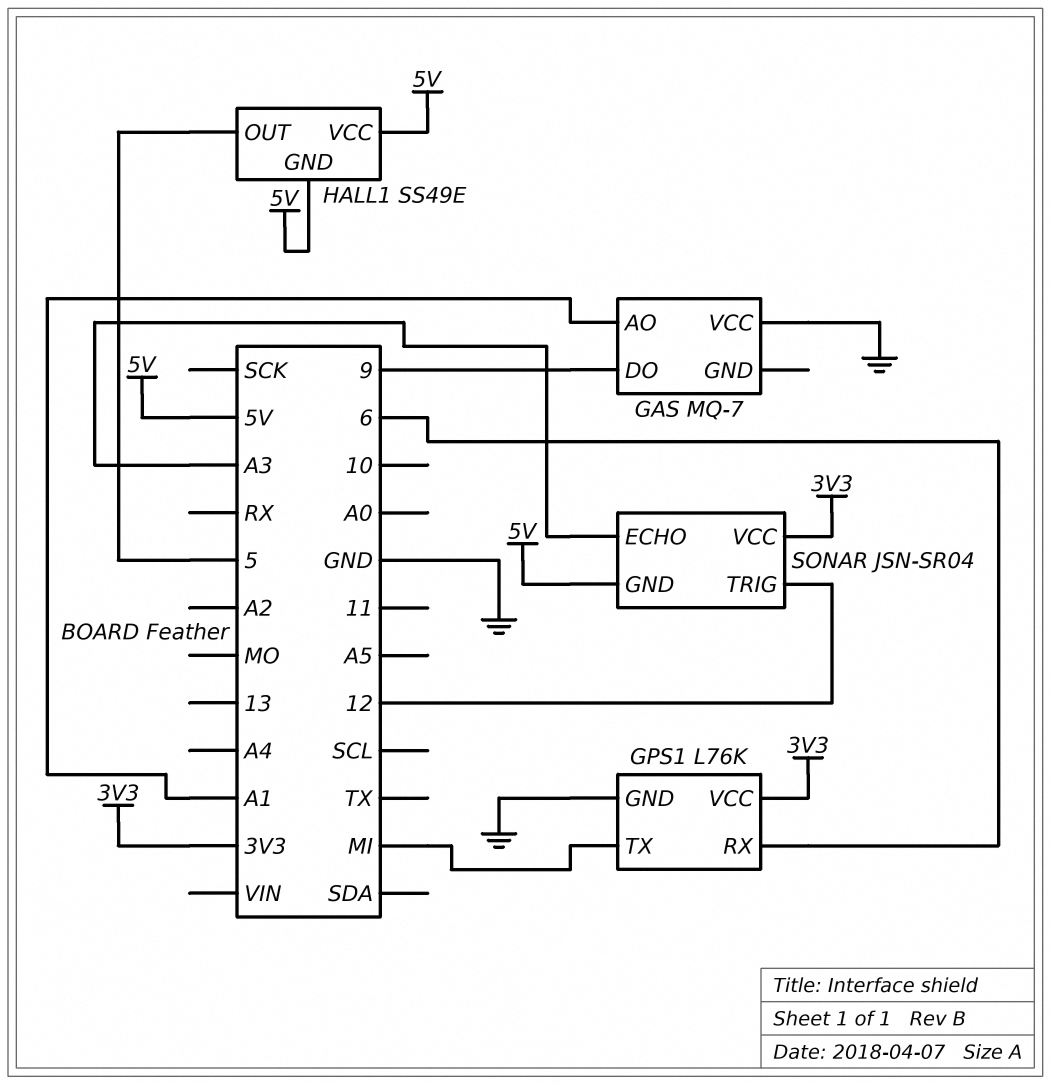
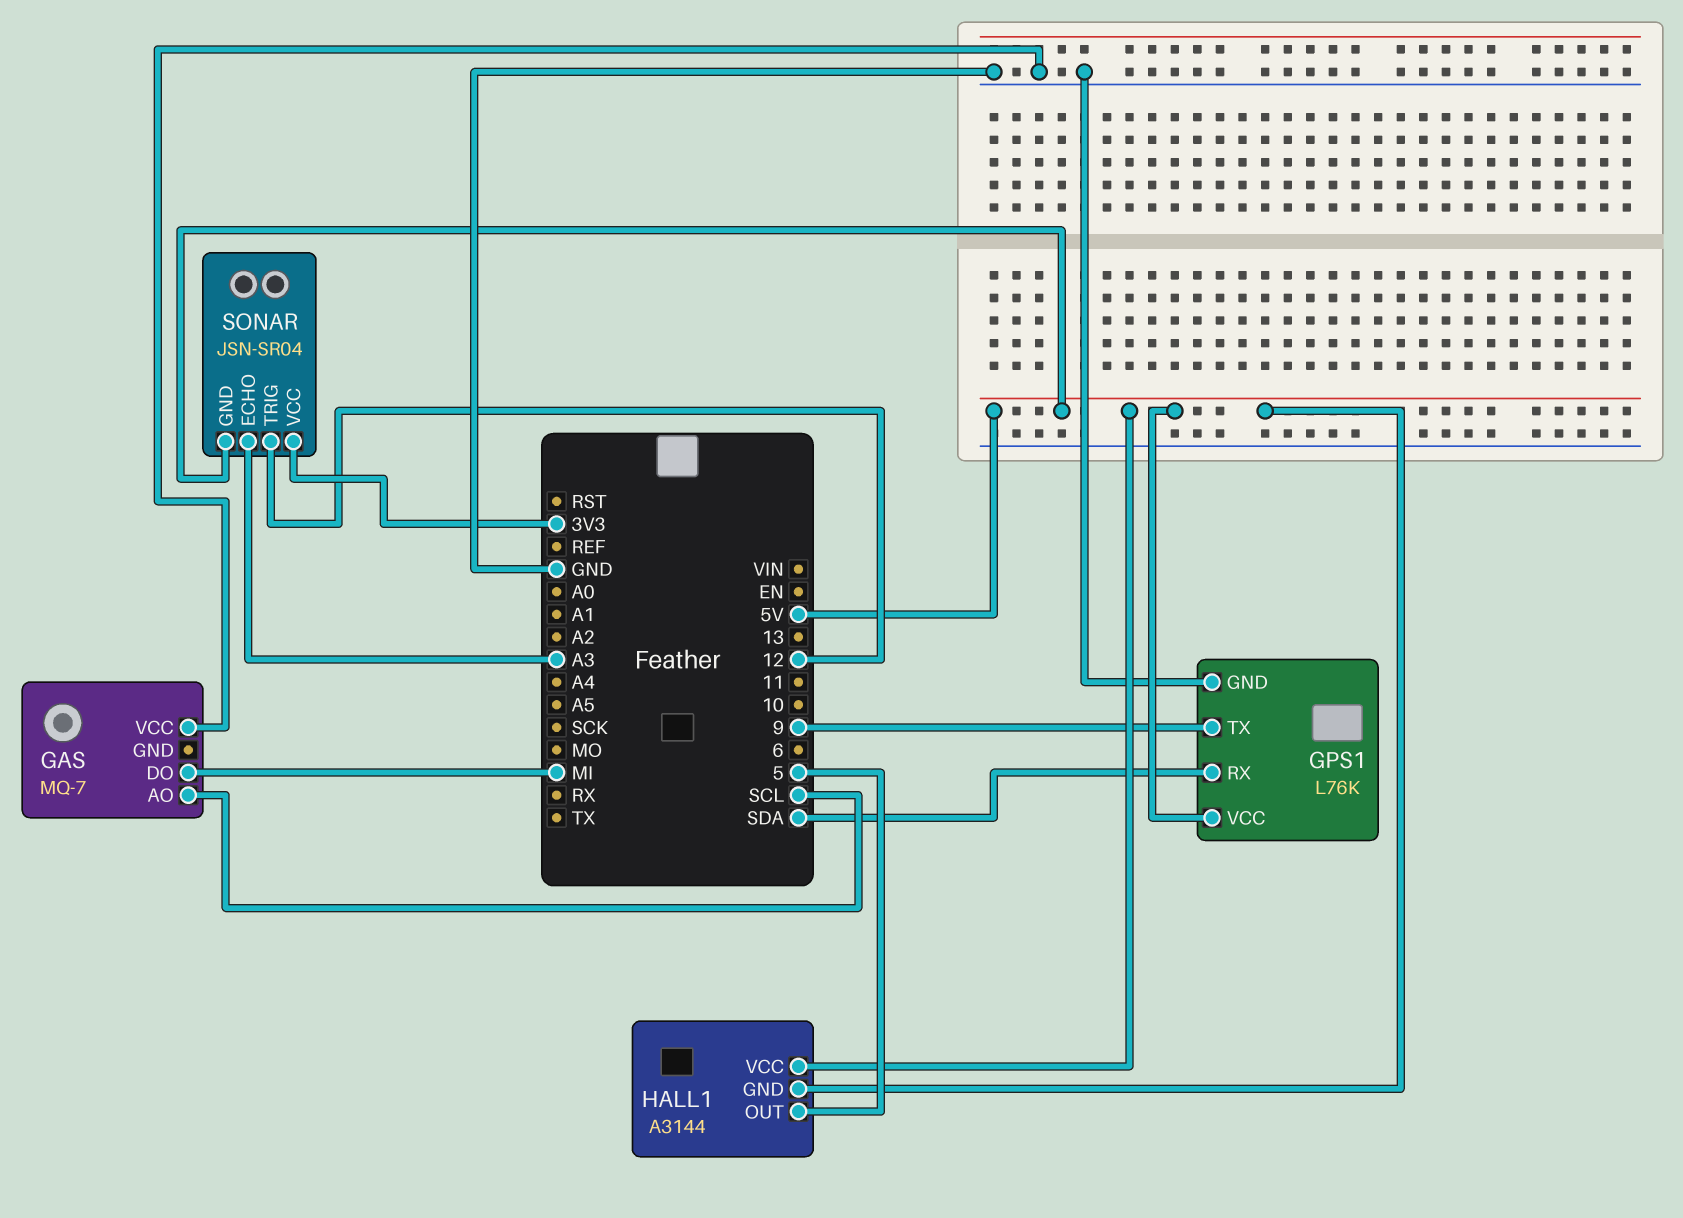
GAS pin AO: A1 -> SCL
GAS pin DO: 9 -> MI
GPS1 pin RX: 6 -> SDA
GPS1 pin TX: MI -> 9
GPS1 pin VCC: 3V3 -> 5V
HALL1: SS49E -> A3144

